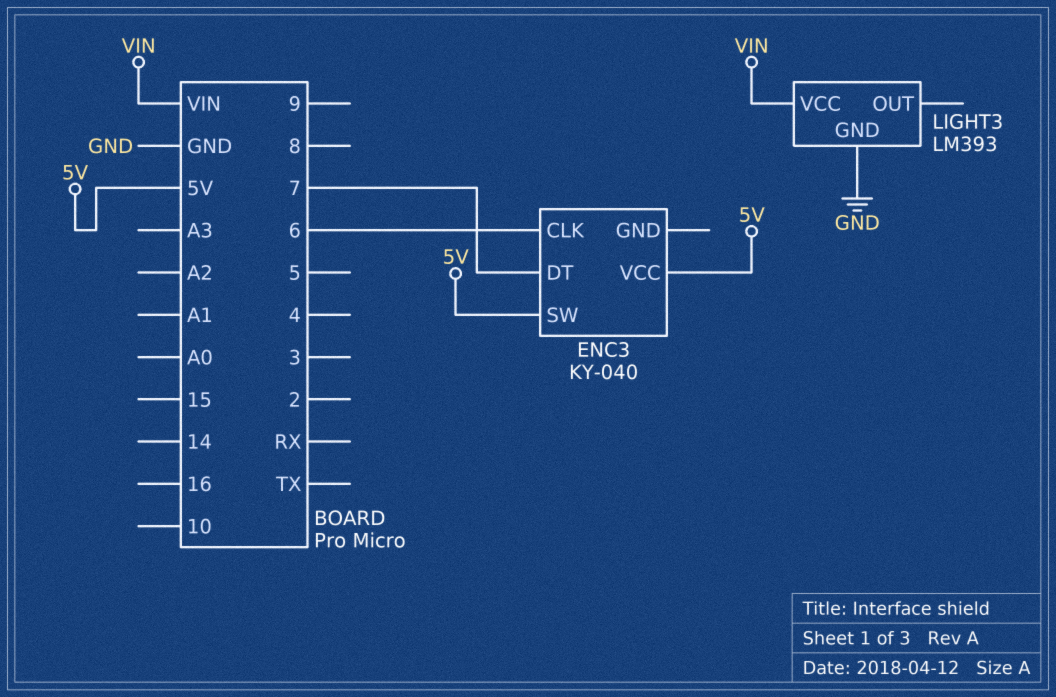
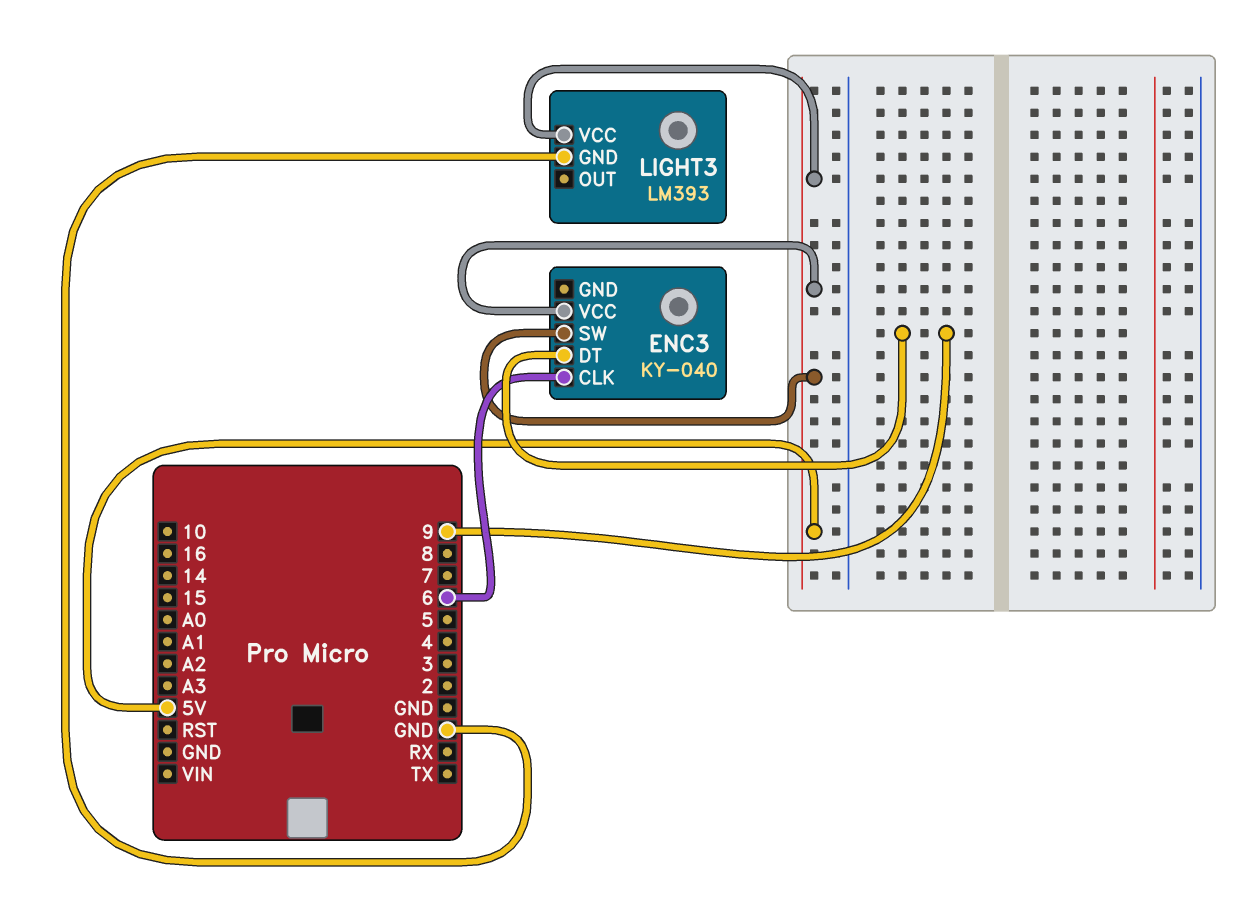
ENC3 pin DT: 7 -> 9
LIGHT3 pin VCC: VIN -> 5V

